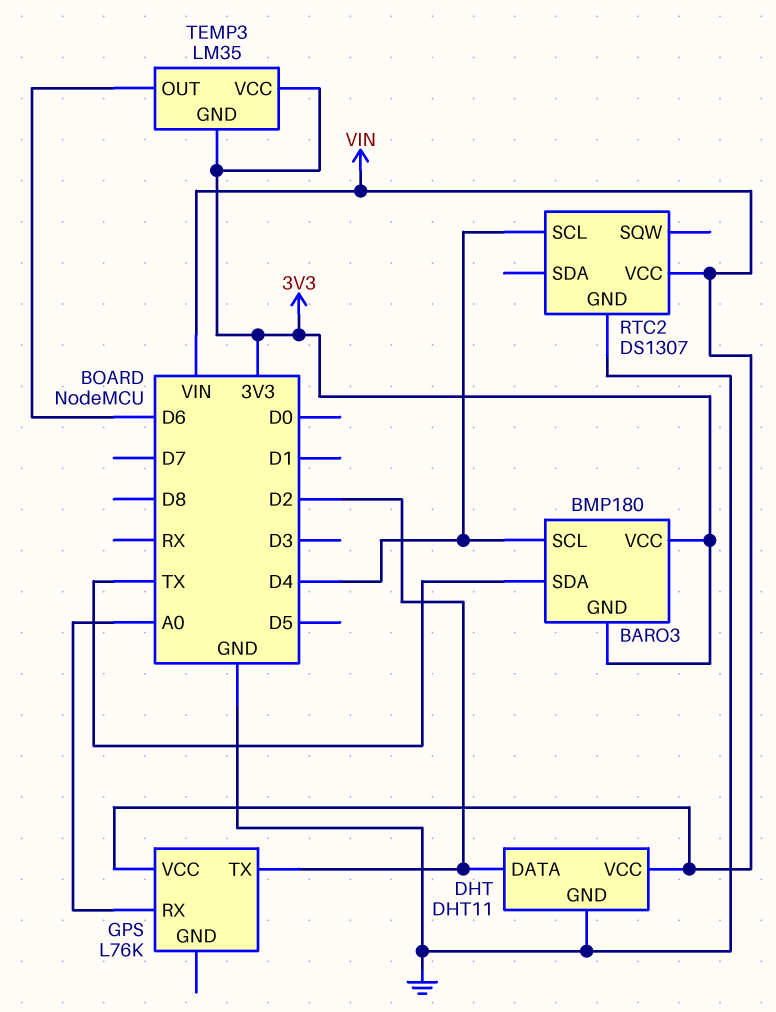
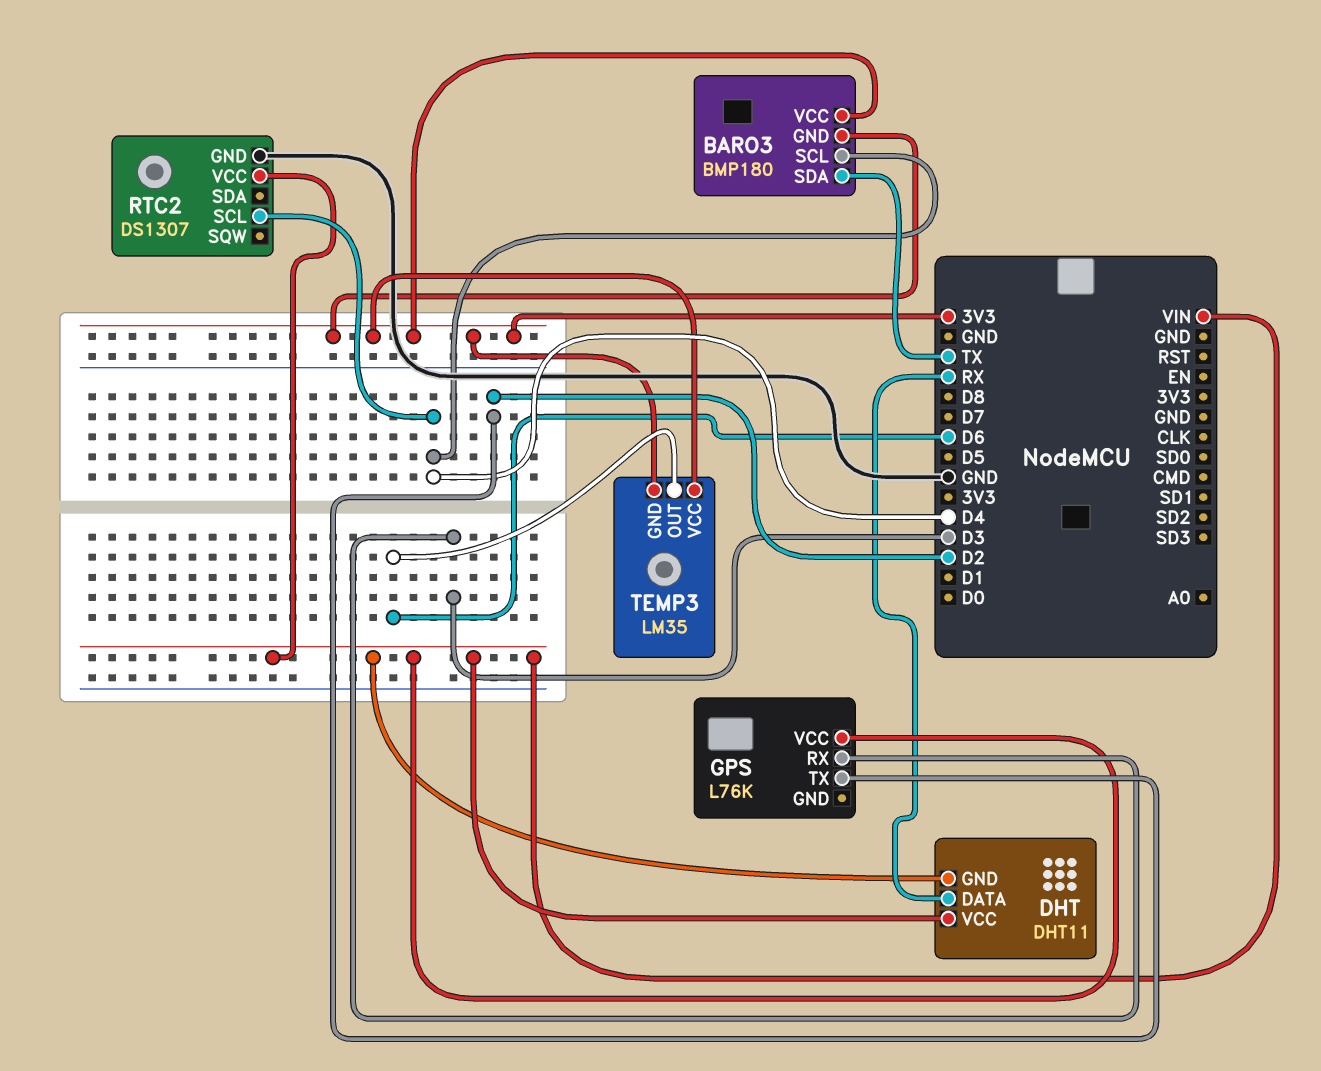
DHT pin DATA: D2 -> RX
DHT pin GND: GND -> VIN
GPS pin RX: A0 -> D3

